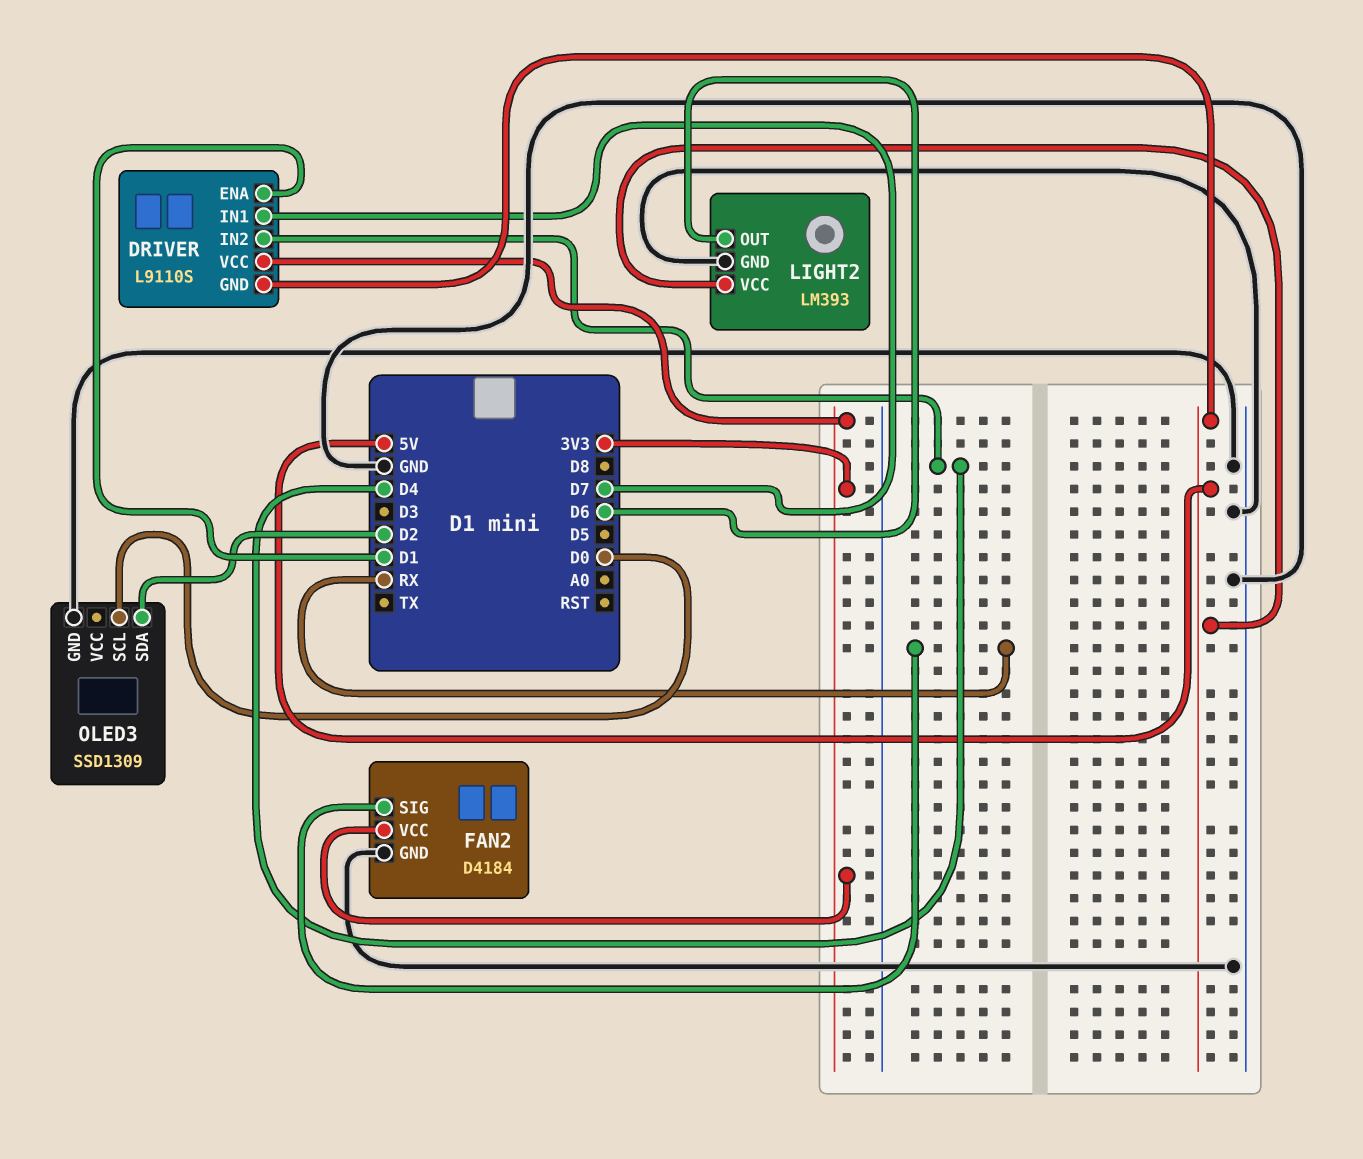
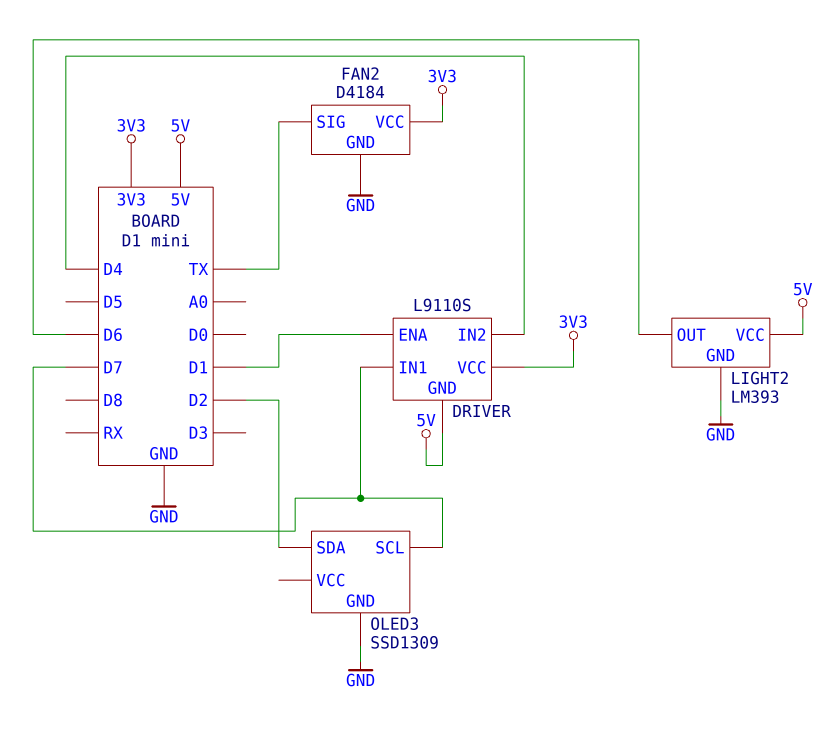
FAN2 pin SIG: RX -> TX
OLED3 pin SCL: D0 -> D7

